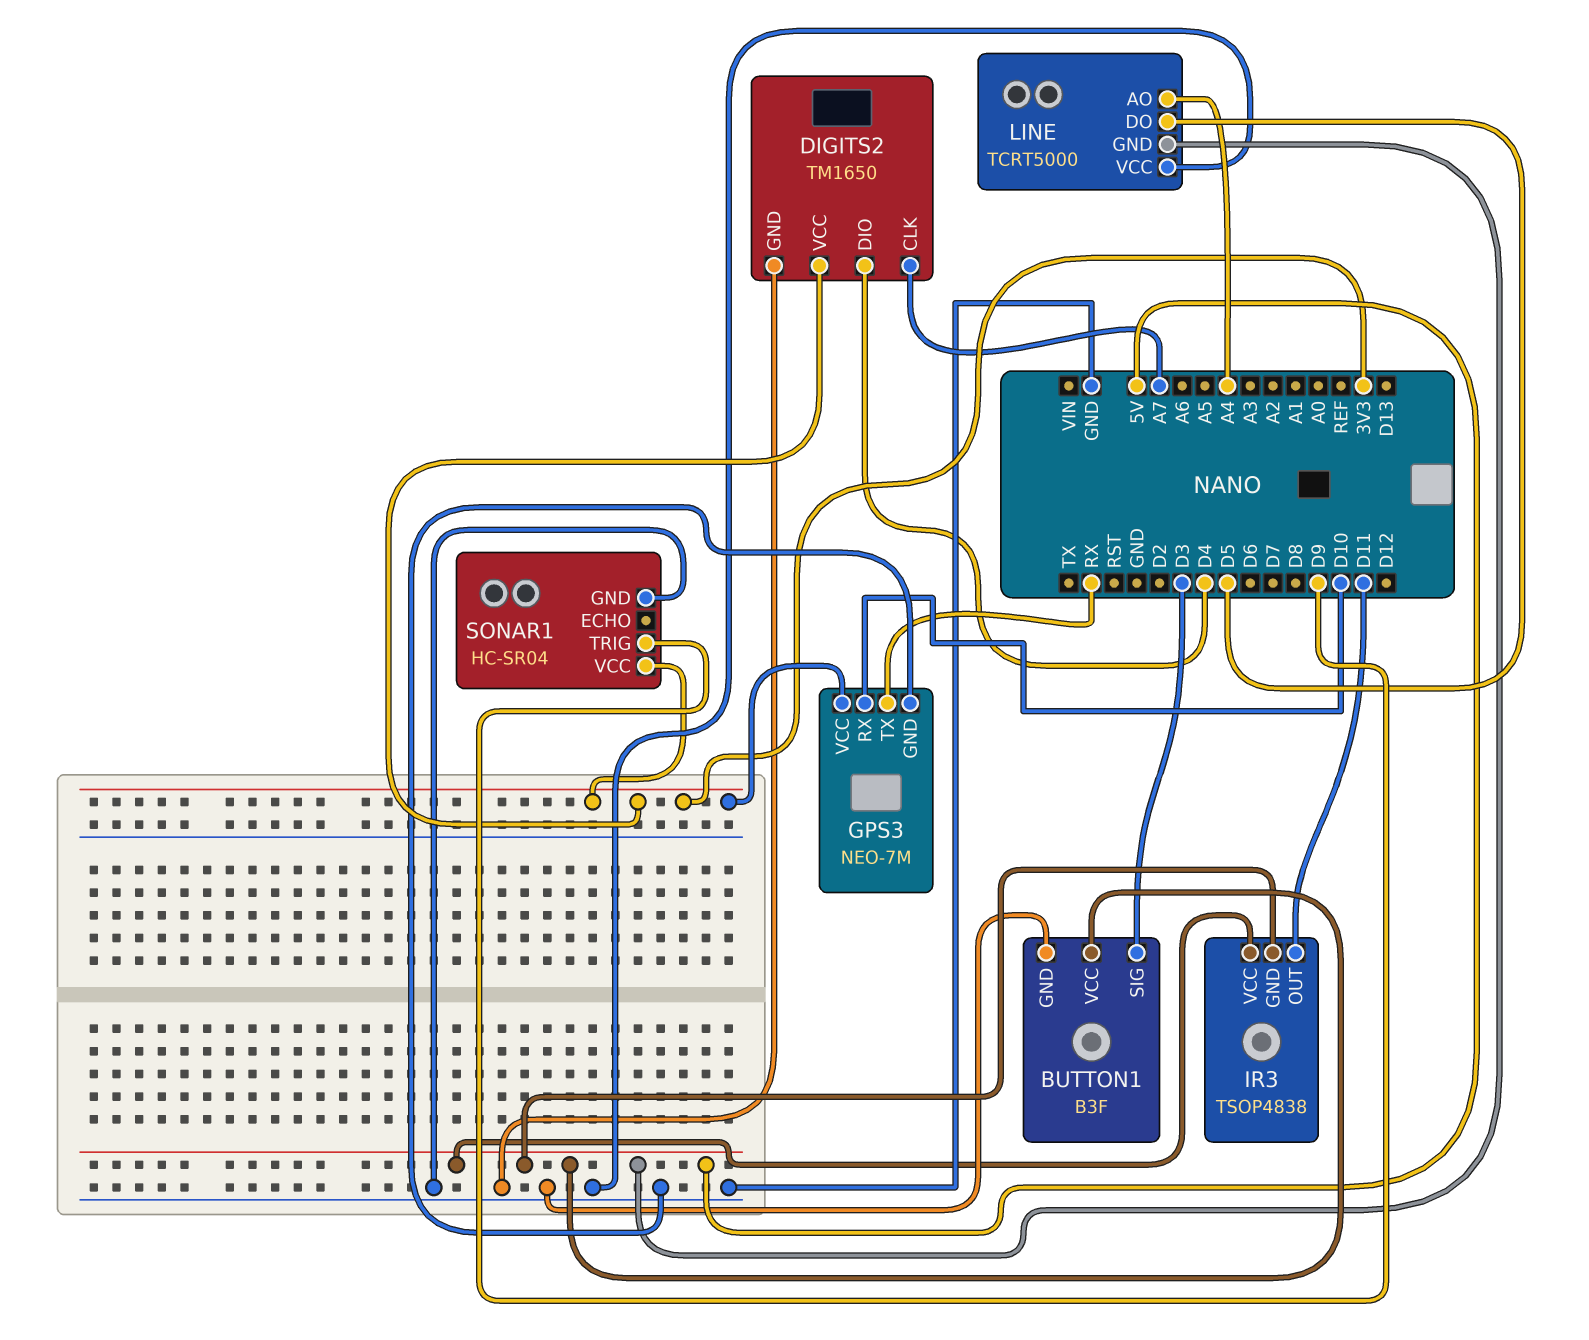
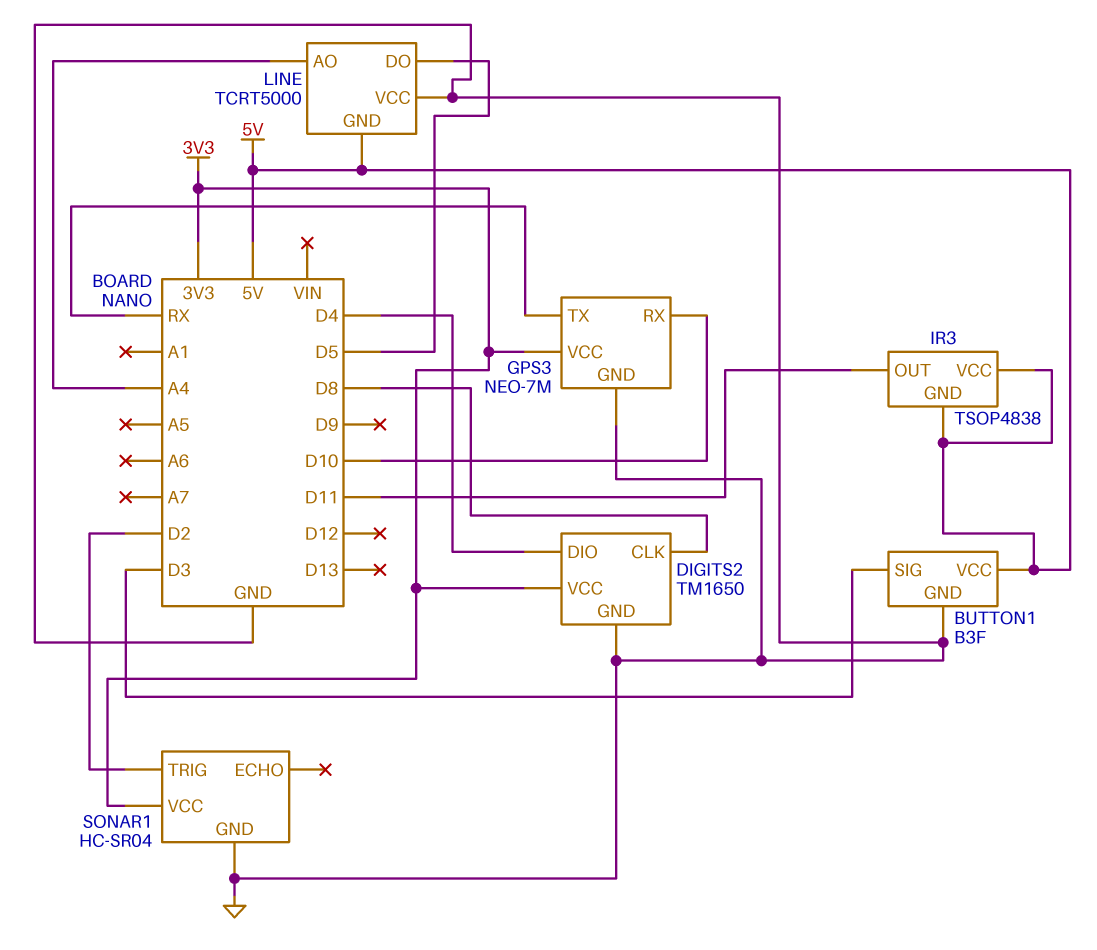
DIGITS2 pin CLK: A7 -> D8
SONAR1 pin TRIG: D9 -> D2

